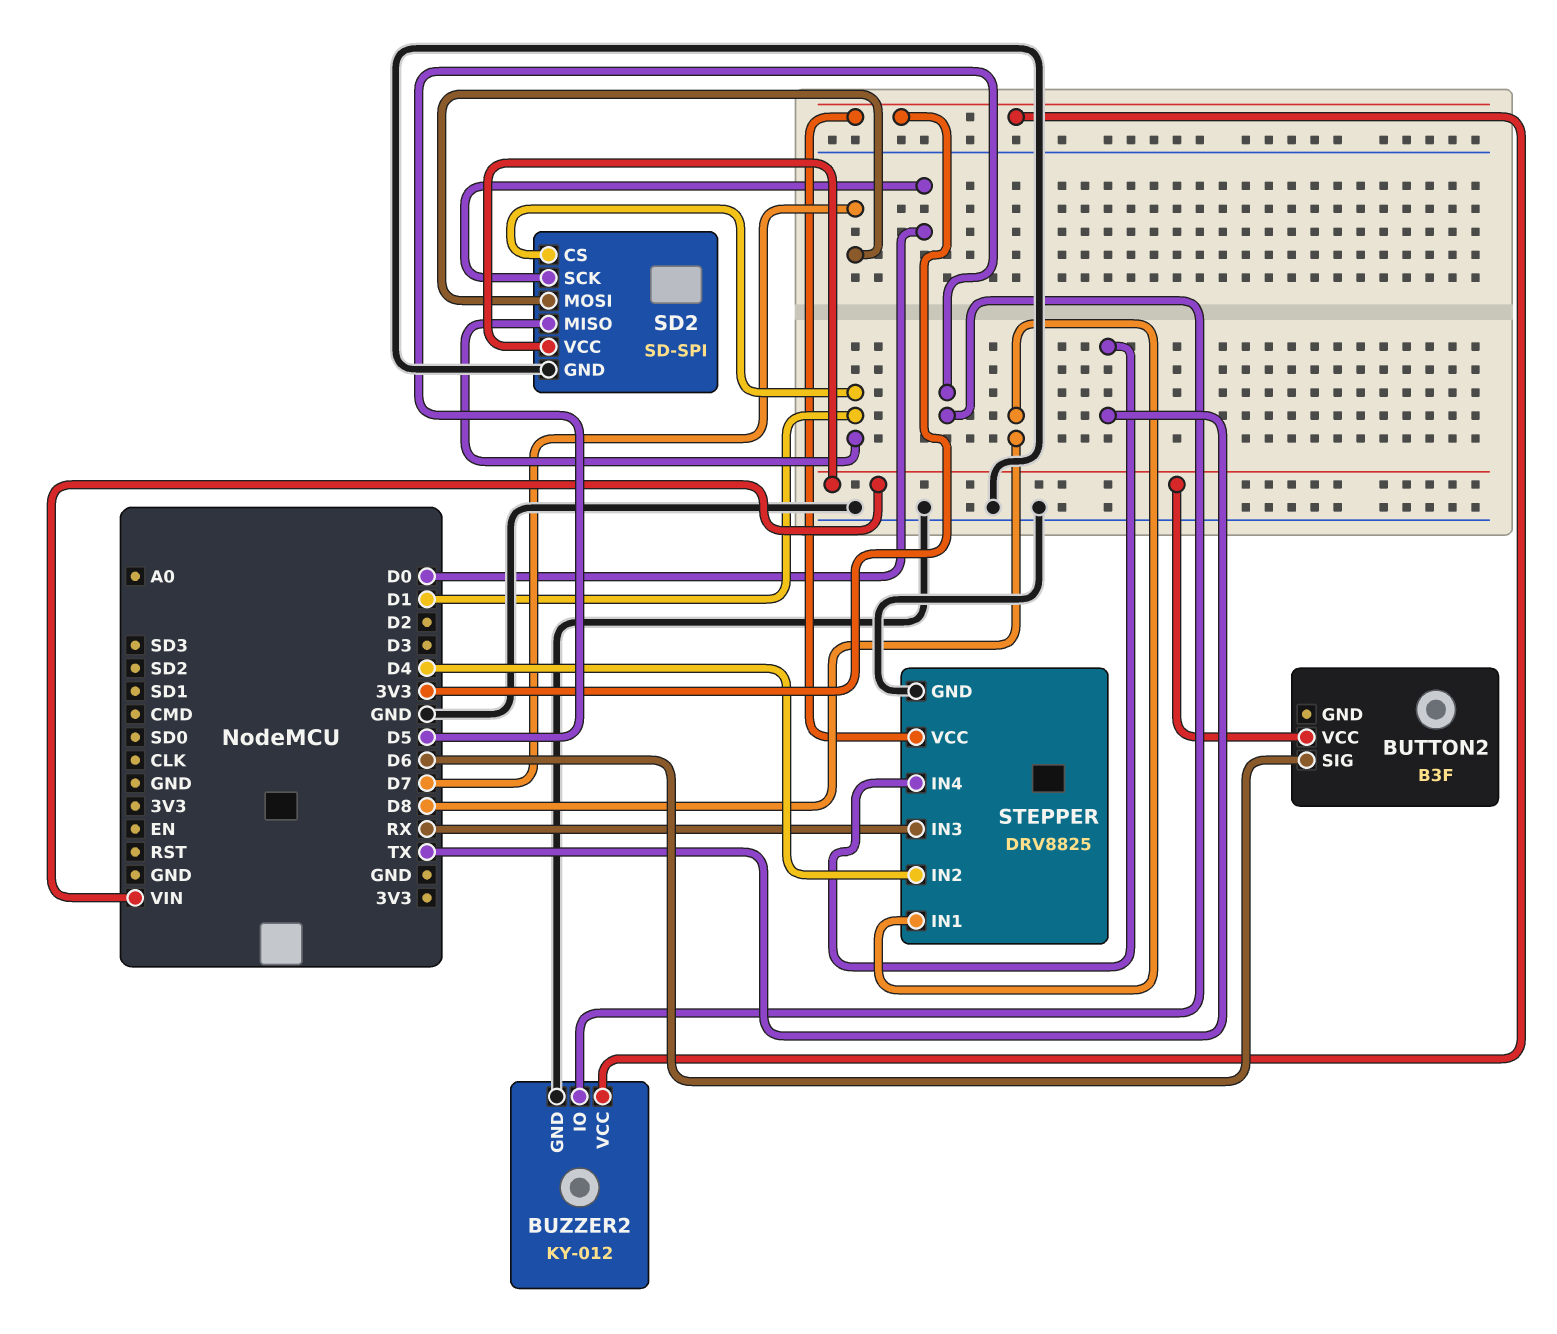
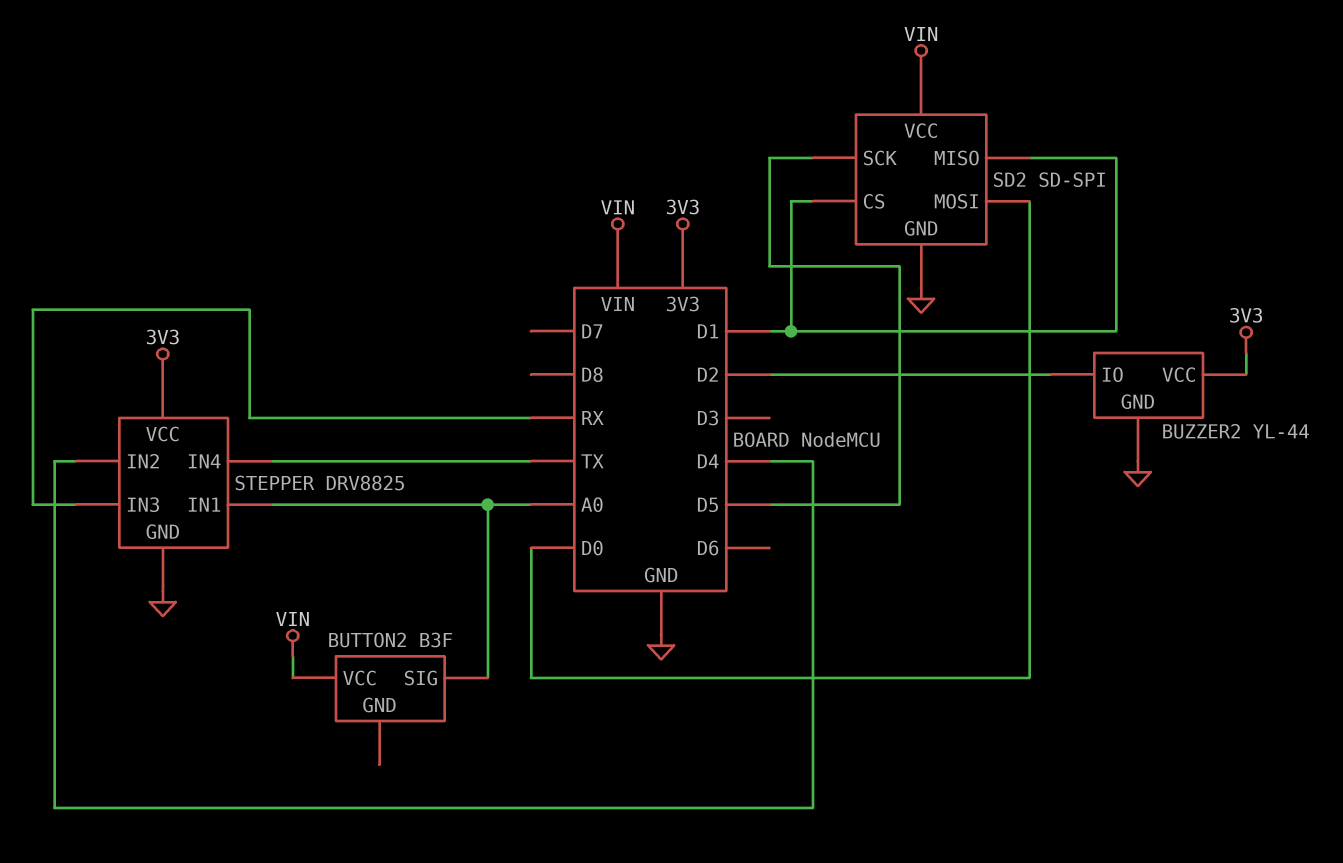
BUTTON2 pin SIG: D6 -> A0
BUZZER2: KY-012 -> YL-44
BUZZER2 pin IO: D5 -> D2
SD2 pin MOSI: D7 -> D0
SD2 pin SCK: D0 -> D5
STEPPER pin IN1: D8 -> A0

